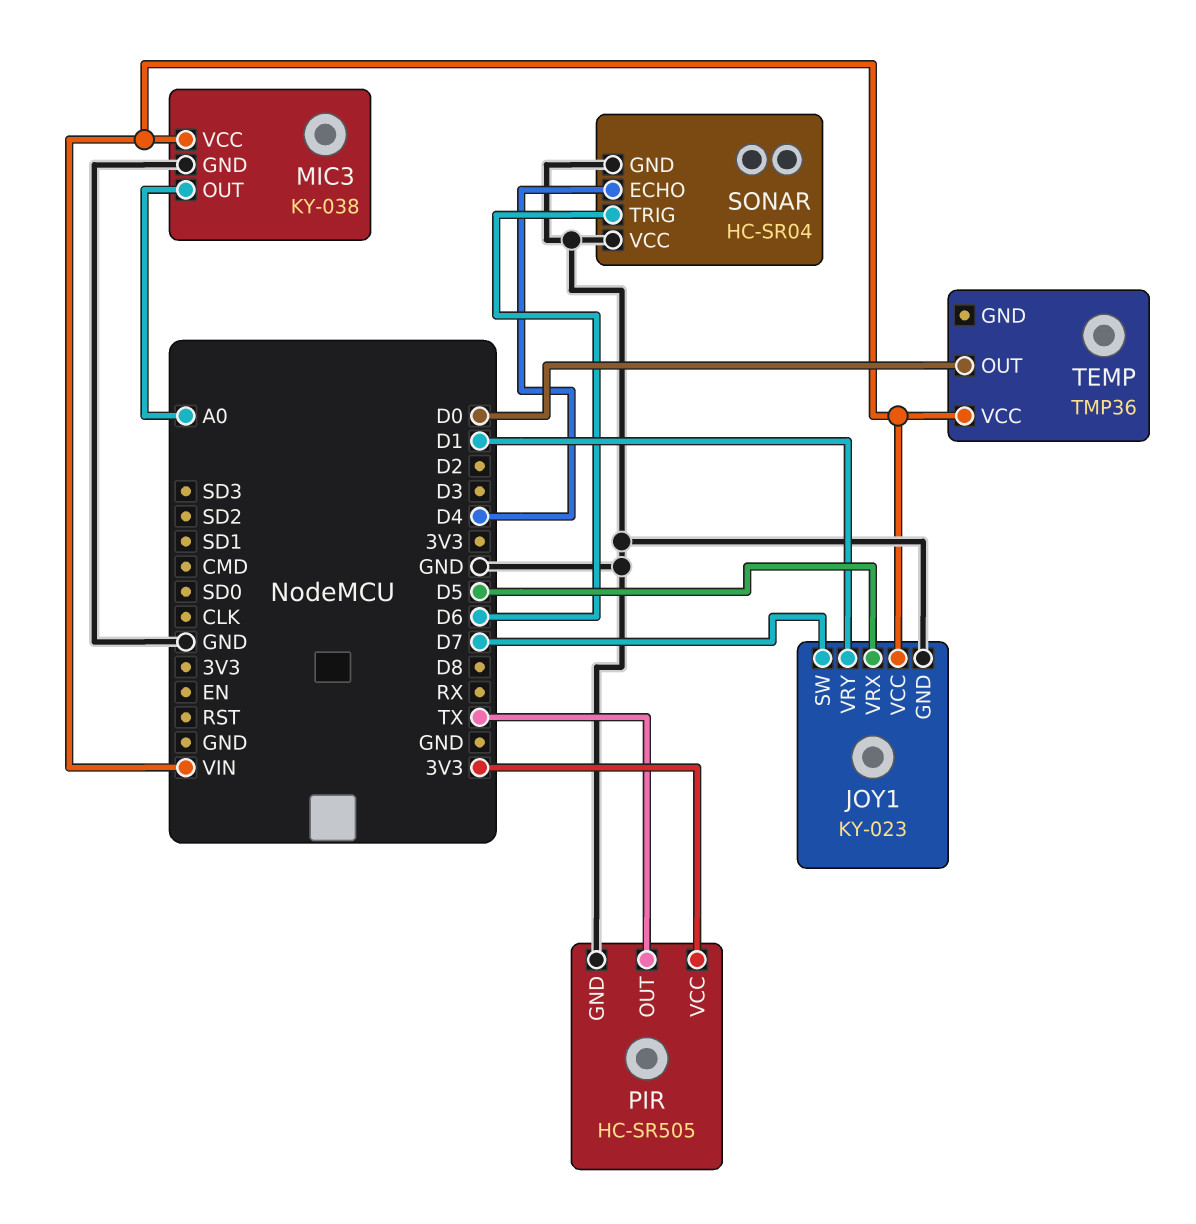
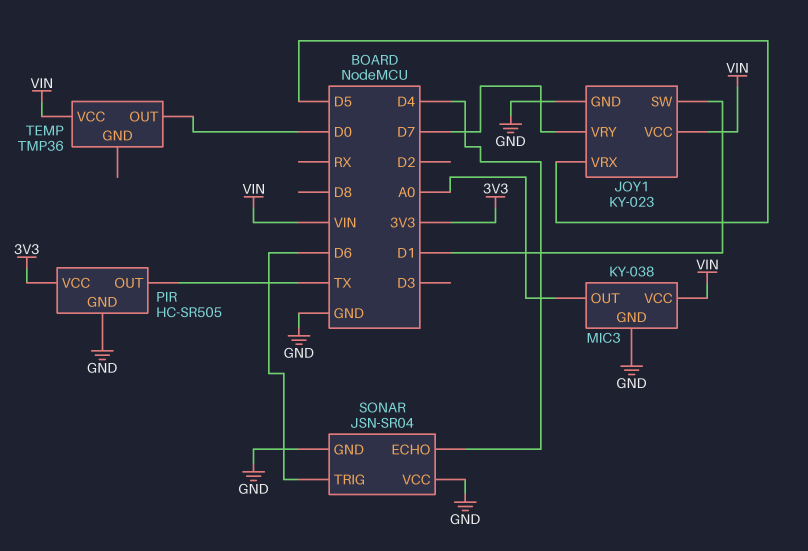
JOY1 pin SW: D7 -> D1
JOY1 pin VRY: D1 -> D7
SONAR: HC-SR04 -> JSN-SR04

